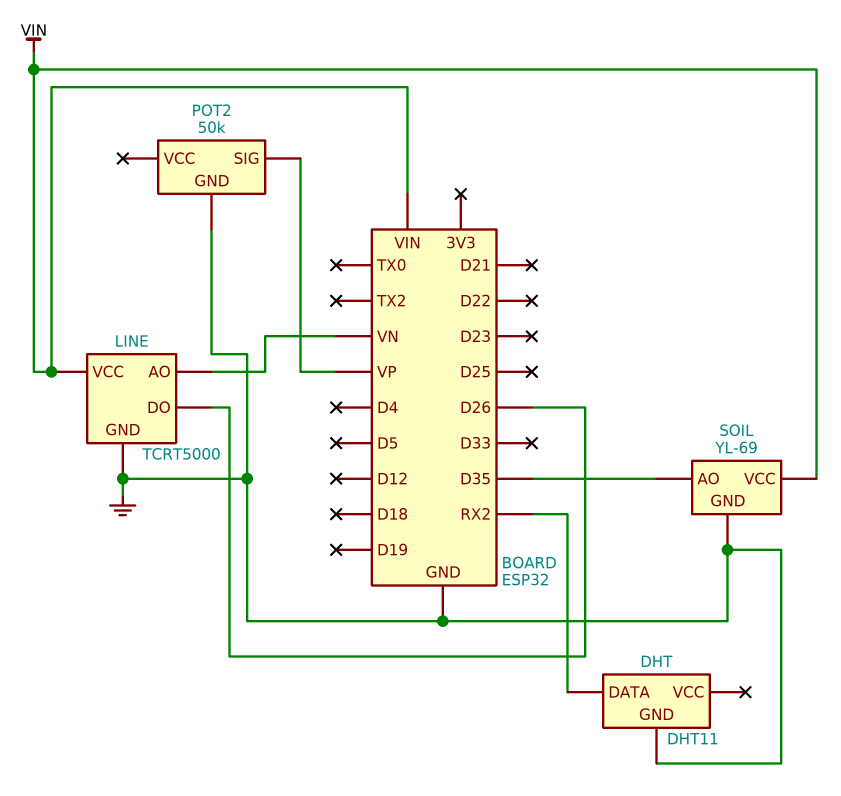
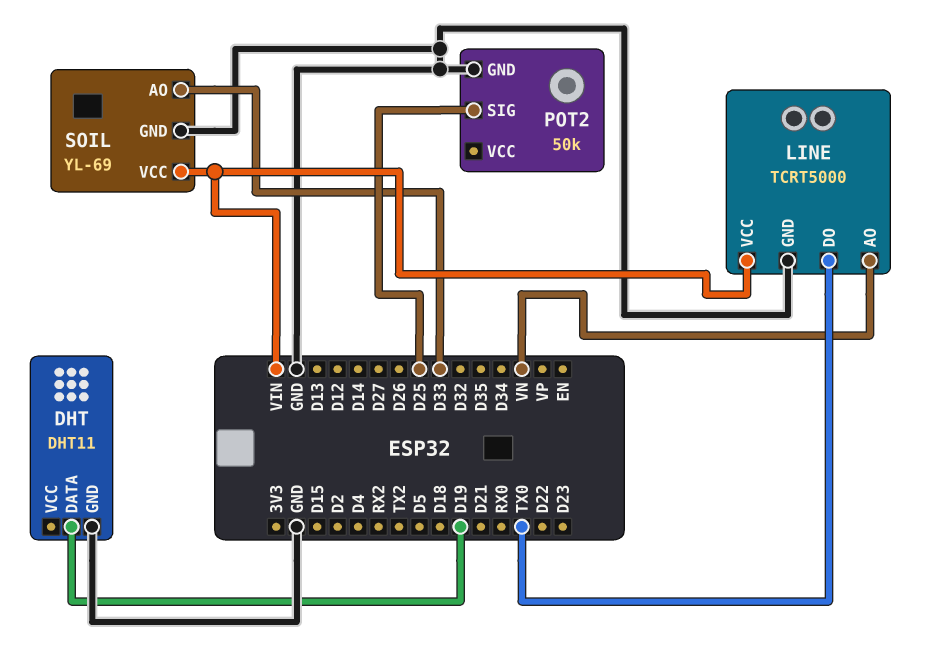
DHT pin DATA: RX2 -> D19
LINE pin DO: D26 -> TX0
POT2 pin SIG: VP -> D25
SOIL pin AO: D35 -> D33

